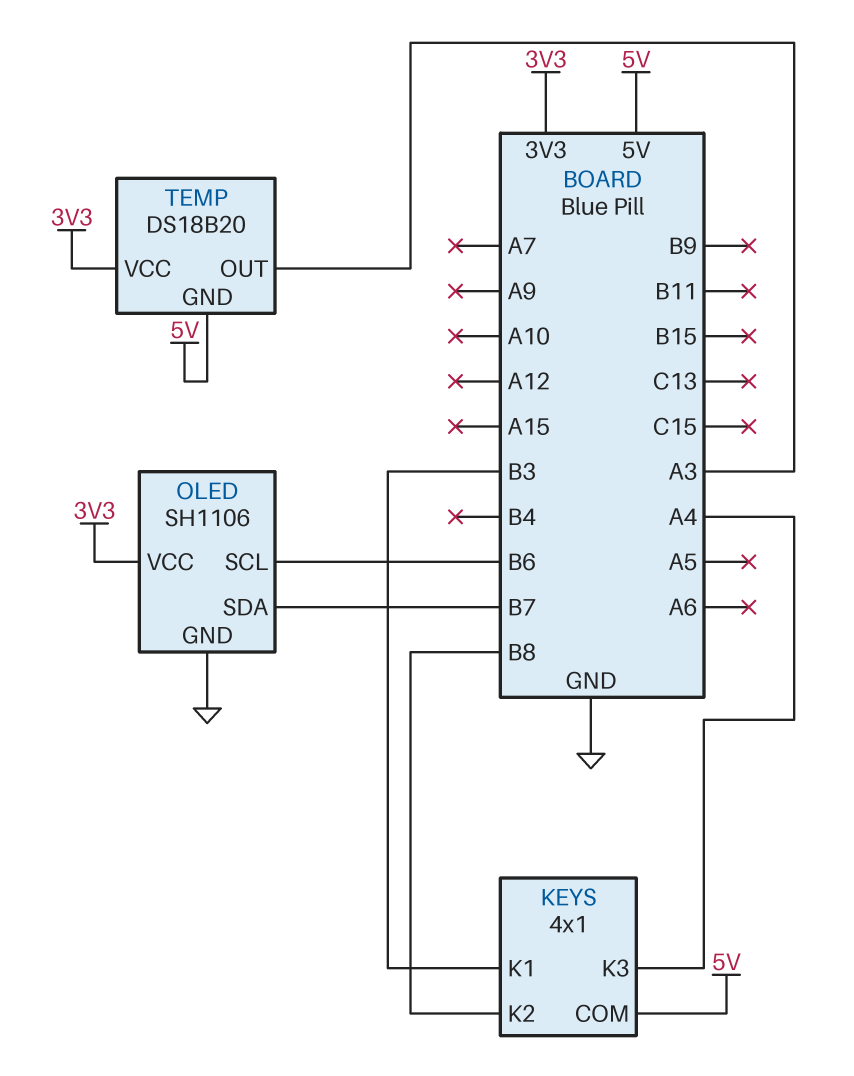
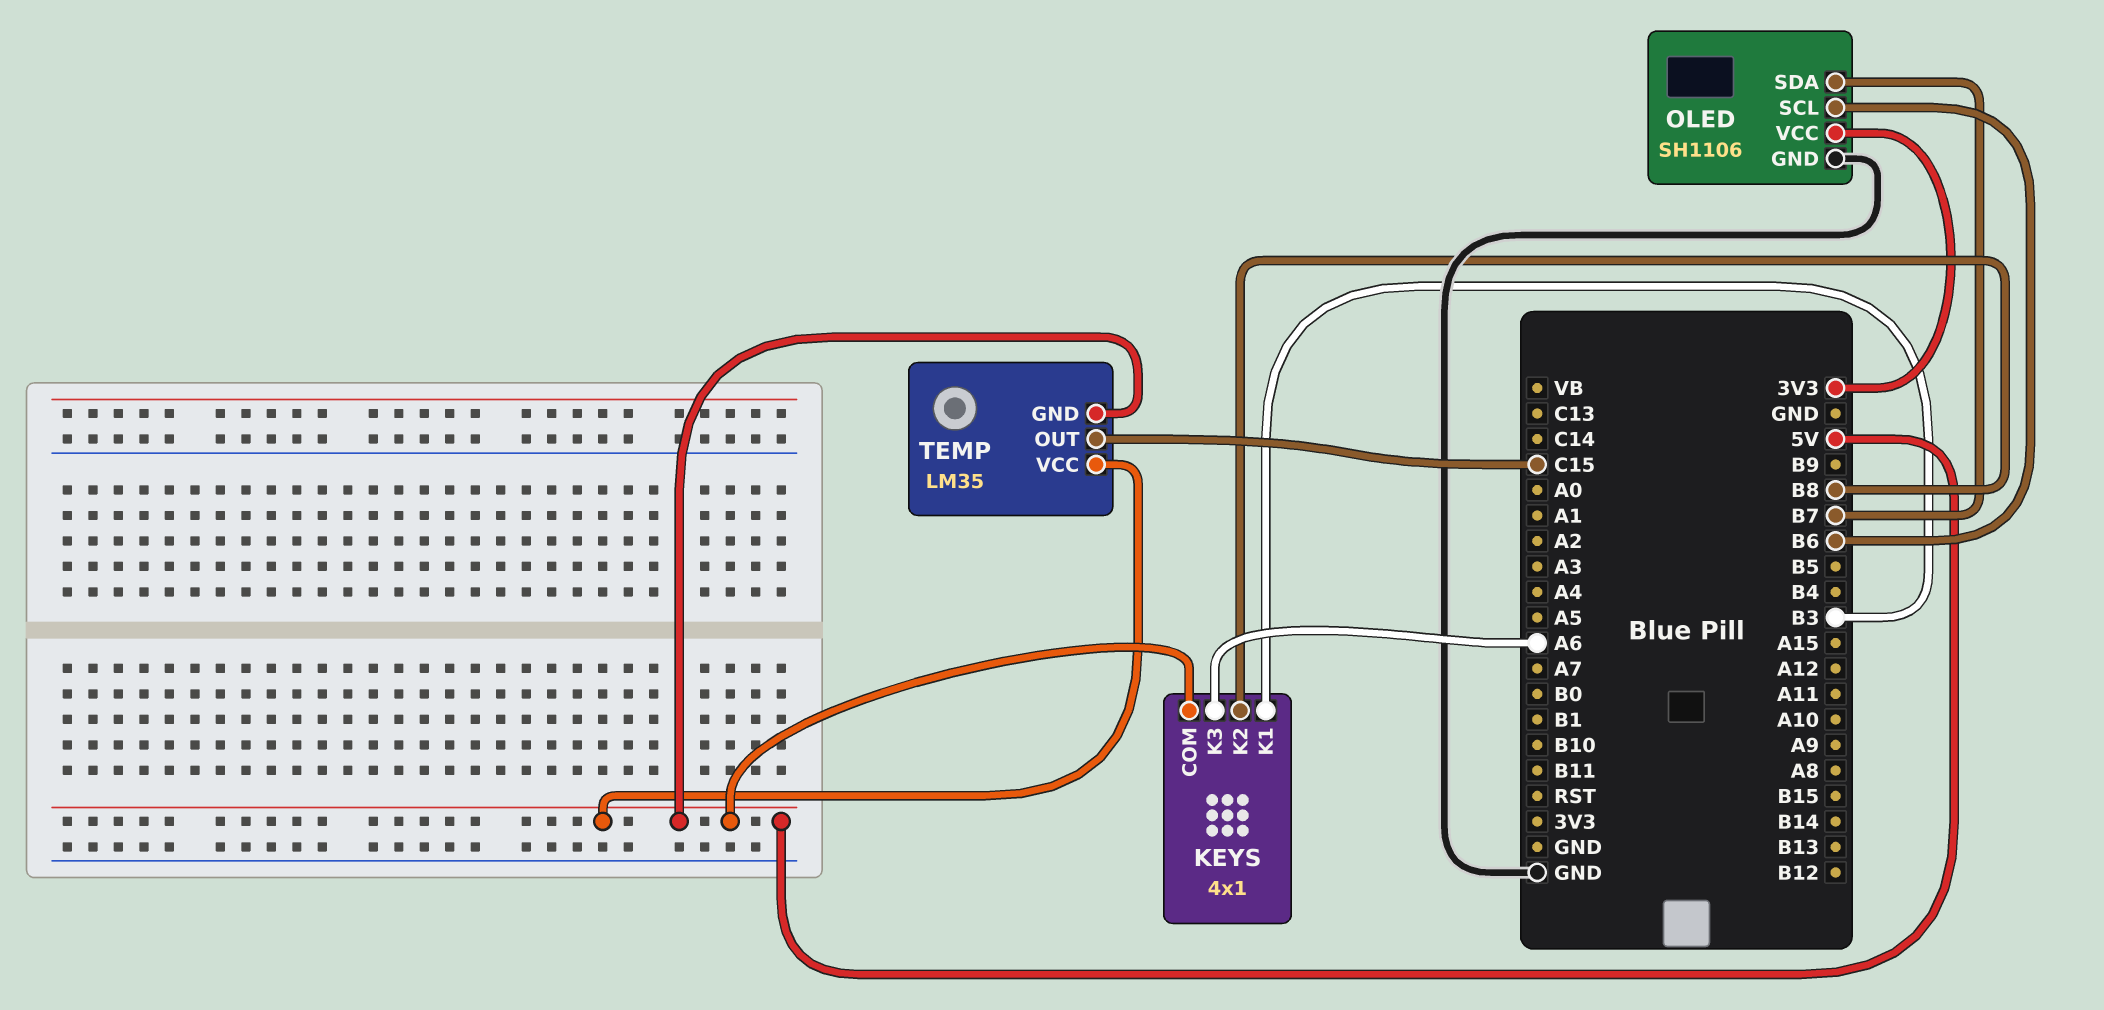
KEYS pin K3: A4 -> A6
TEMP: DS18B20 -> LM35
TEMP pin OUT: A3 -> C15
TEMP pin VCC: 3V3 -> 5V

